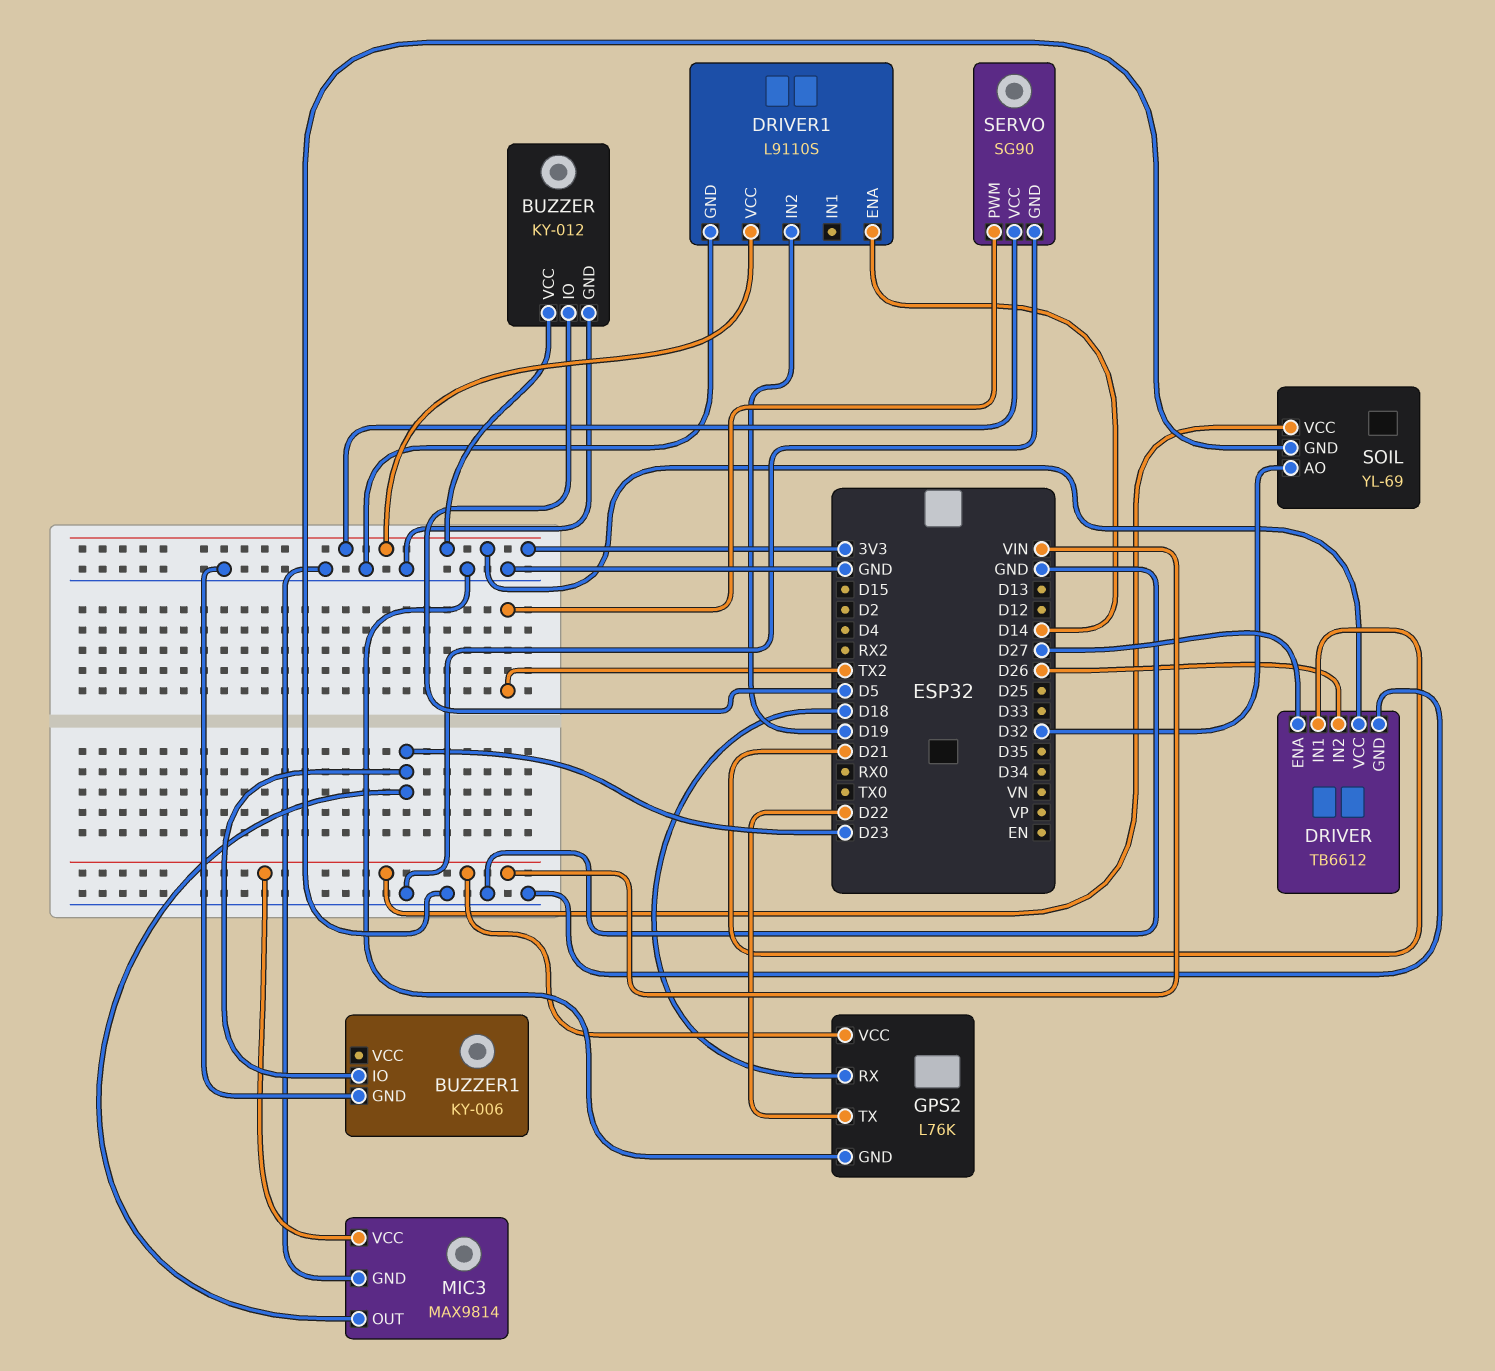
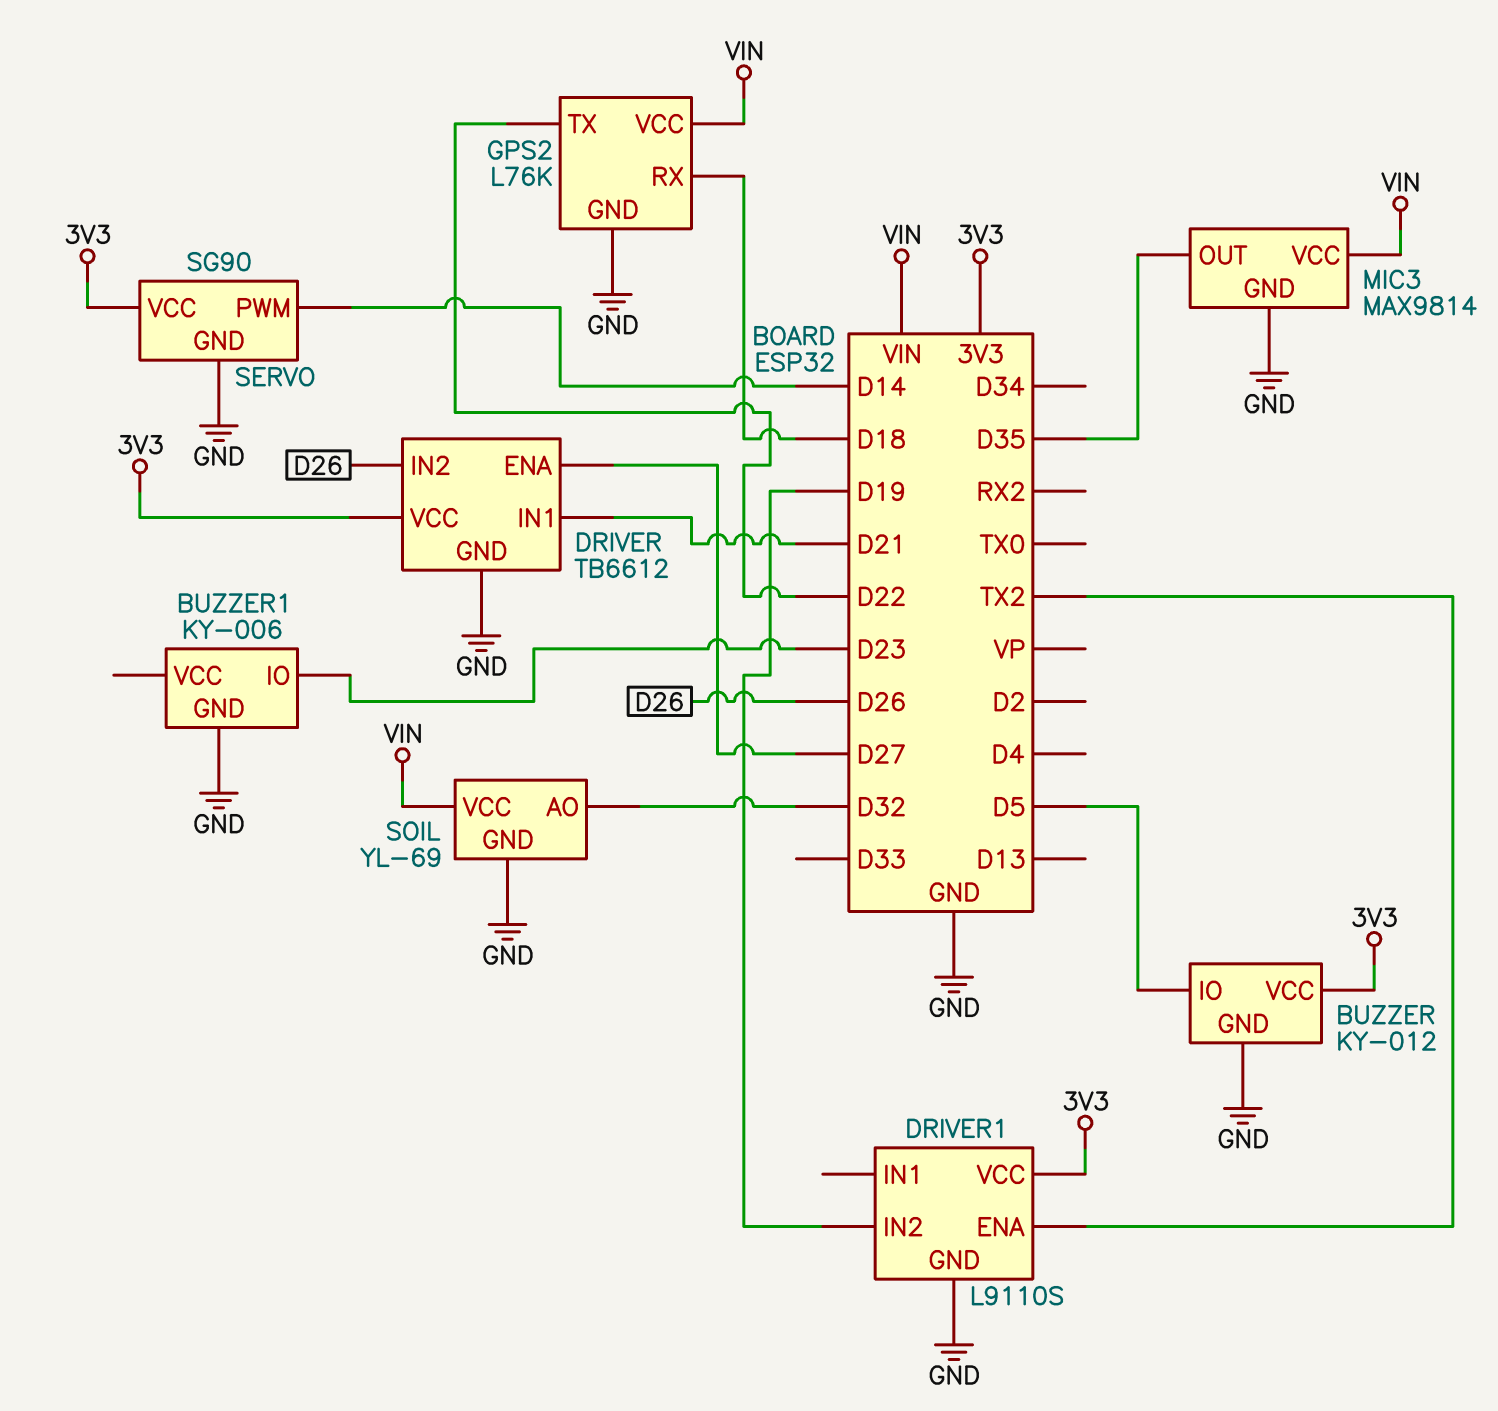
DRIVER1 pin ENA: D14 -> TX2
MIC3 pin OUT: D23 -> D35
SERVO pin PWM: TX2 -> D14

